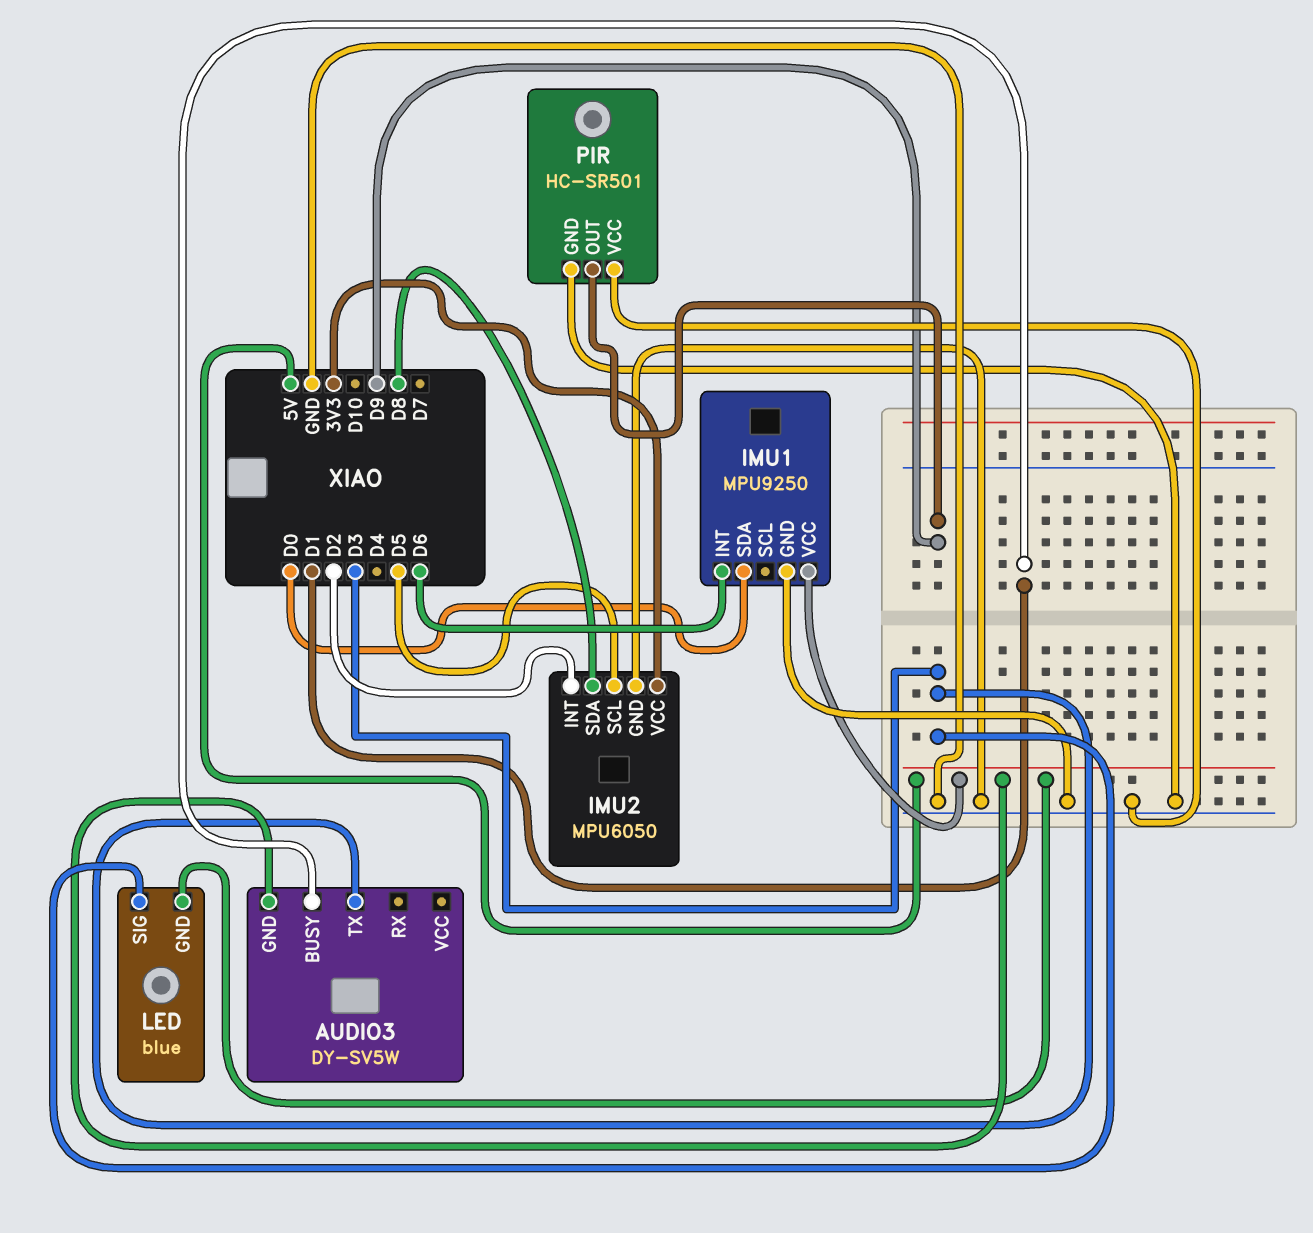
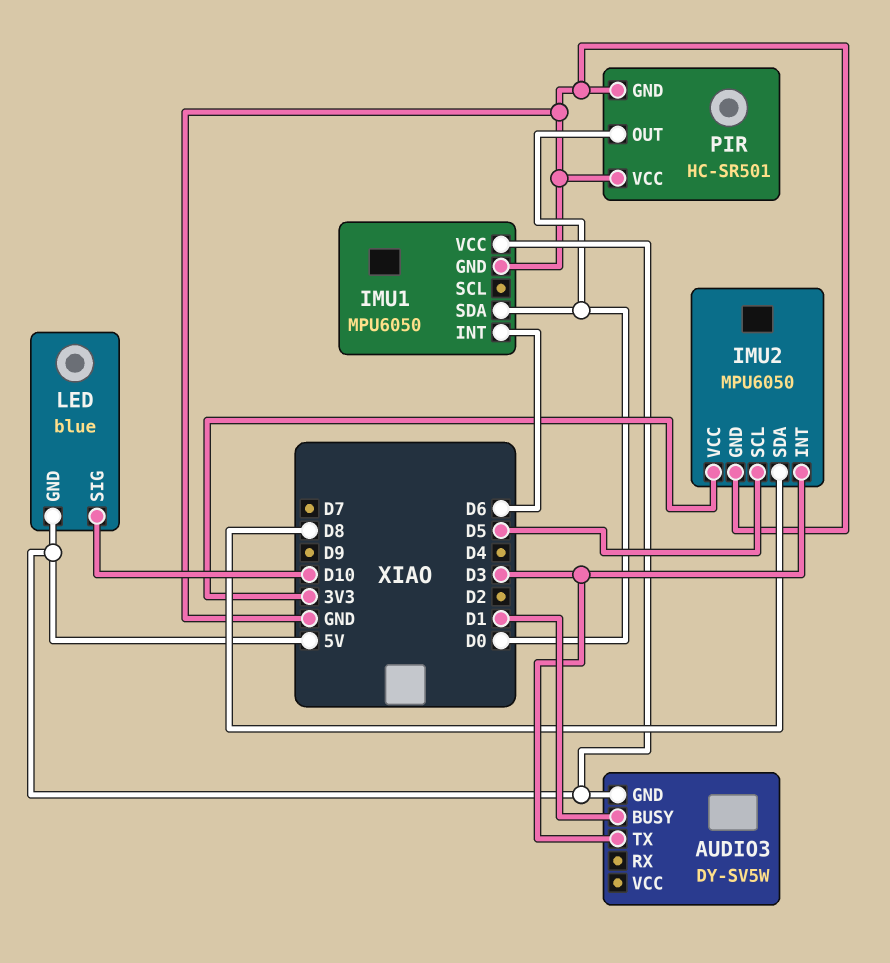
IMU1: MPU9250 -> MPU6050
IMU2 pin INT: D2 -> D3
LED pin SIG: D3 -> D10
PIR pin OUT: D9 -> D0

